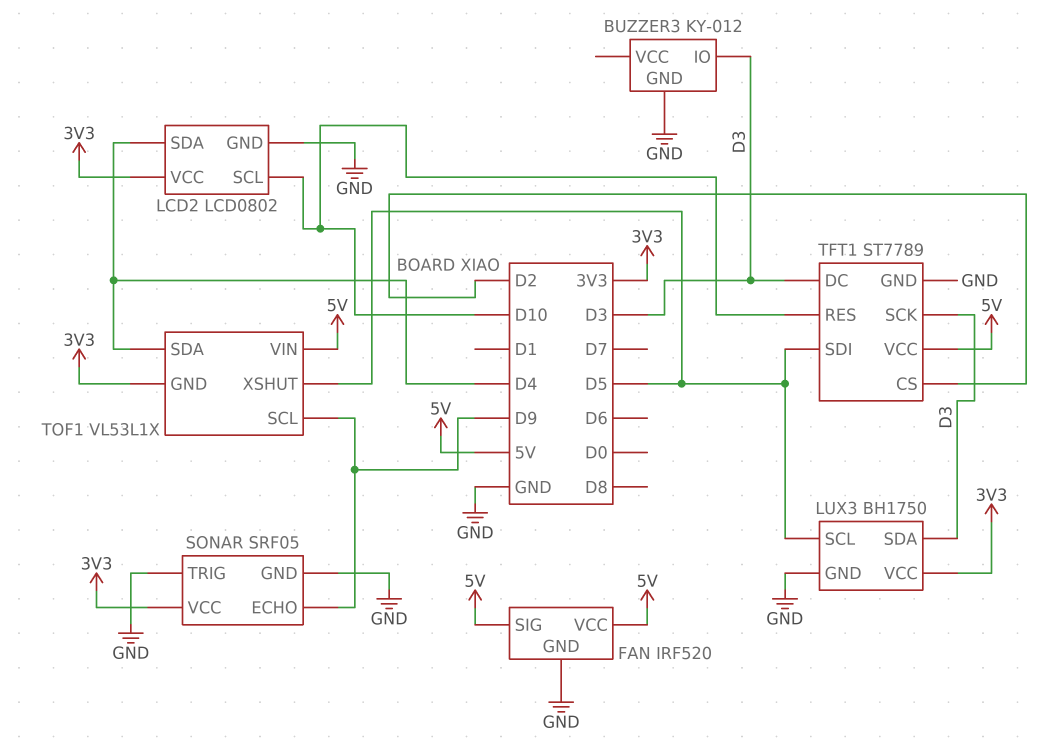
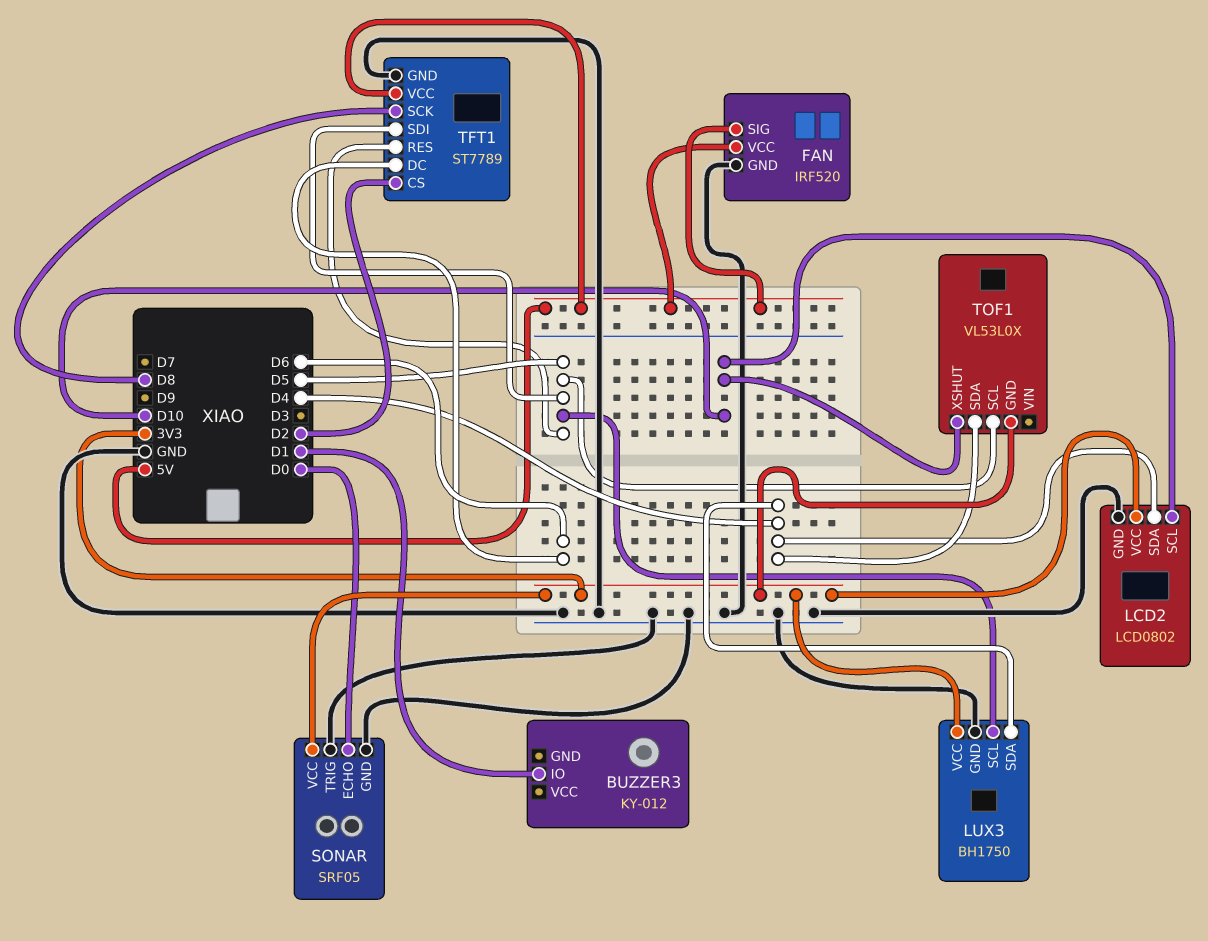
BUZZER3 pin GND: GND -> none
BUZZER3 pin IO: D3 -> D1
LUX3 pin SDA: D3 -> D4
SONAR pin ECHO: D9 -> D0
TFT1 pin DC: D3 -> D6
TFT1 pin RES: D10 -> D5
TFT1 pin SCK: D3 -> D8
TOF1: VL53L1X -> VL53L0X
TOF1 pin SCL: D9 -> D5
TOF1 pin VIN: 5V -> none
TOF1 pin XSHUT: D5 -> D10

